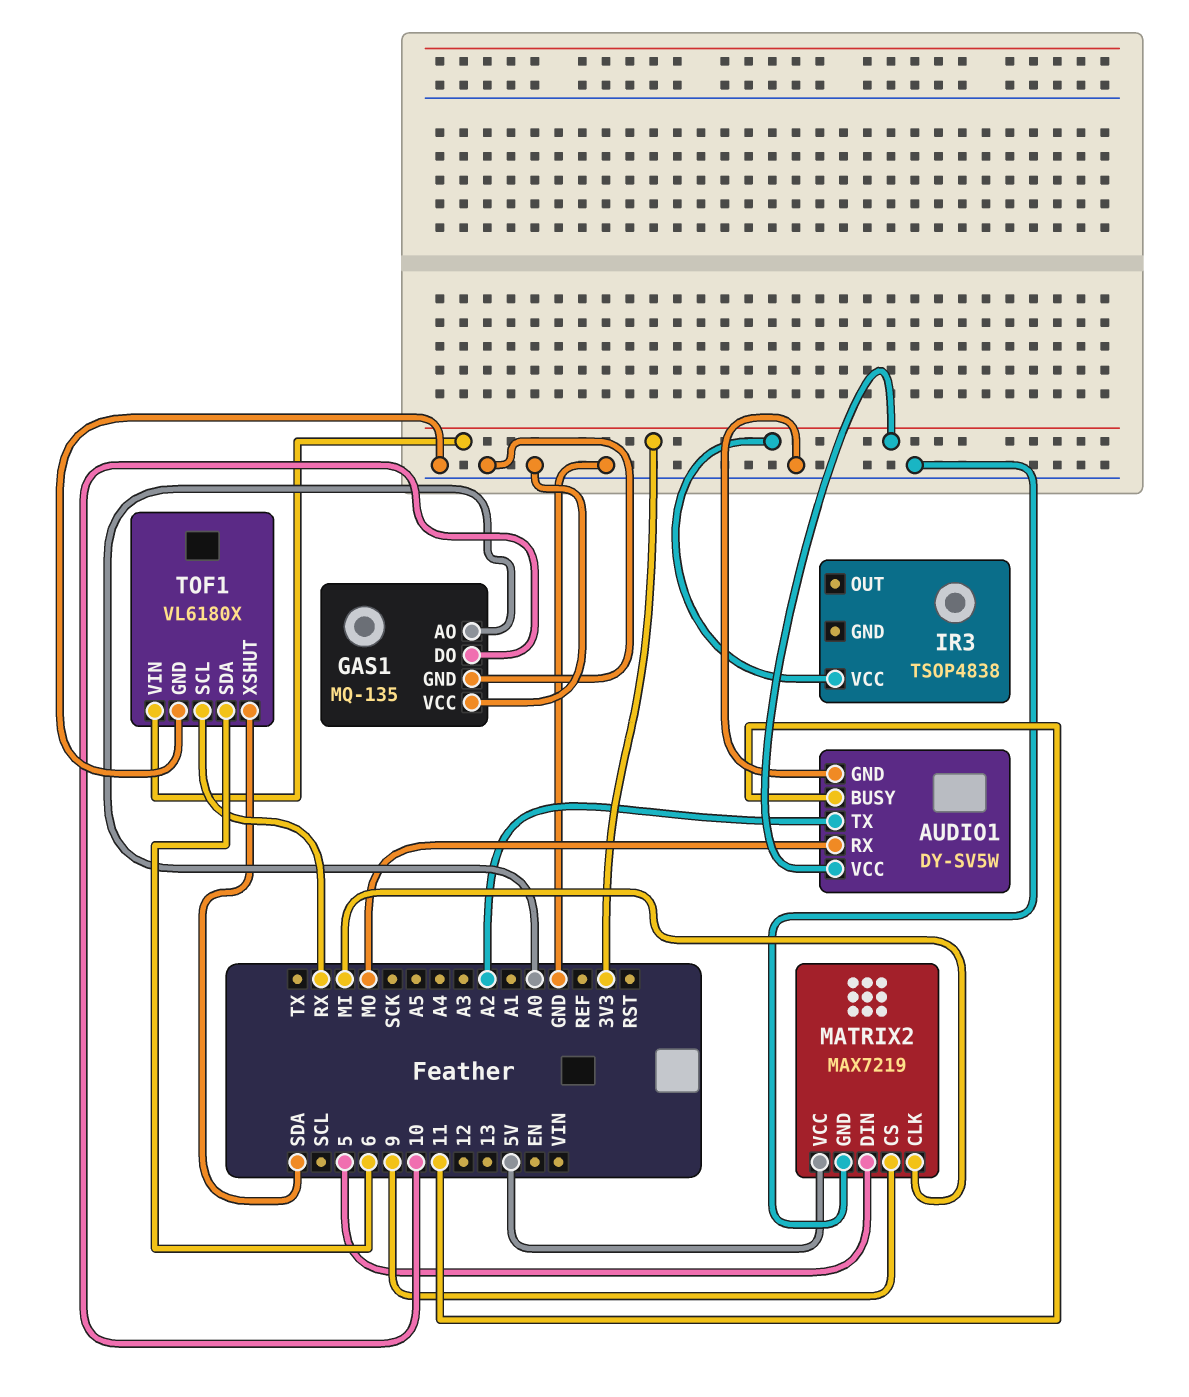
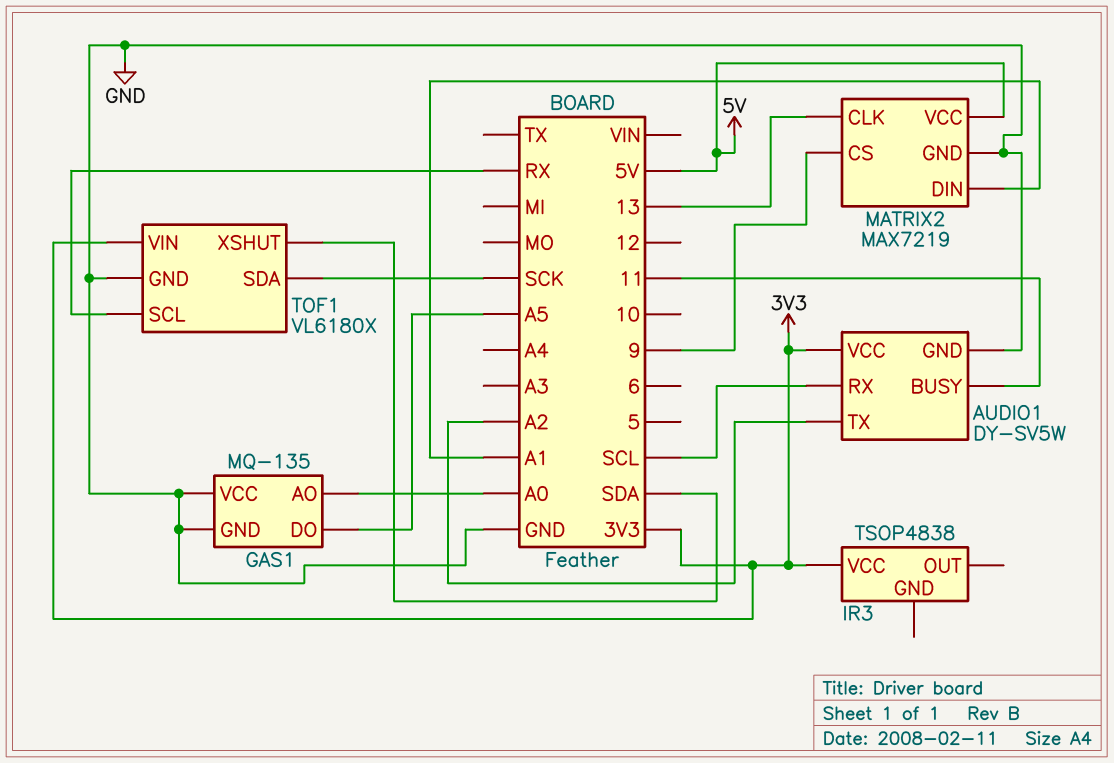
AUDIO1 pin RX: MO -> SCL
GAS1 pin DO: 10 -> A5
MATRIX2 pin CLK: MI -> 13
MATRIX2 pin DIN: 5 -> A1
TOF1 pin SDA: 6 -> SCK

